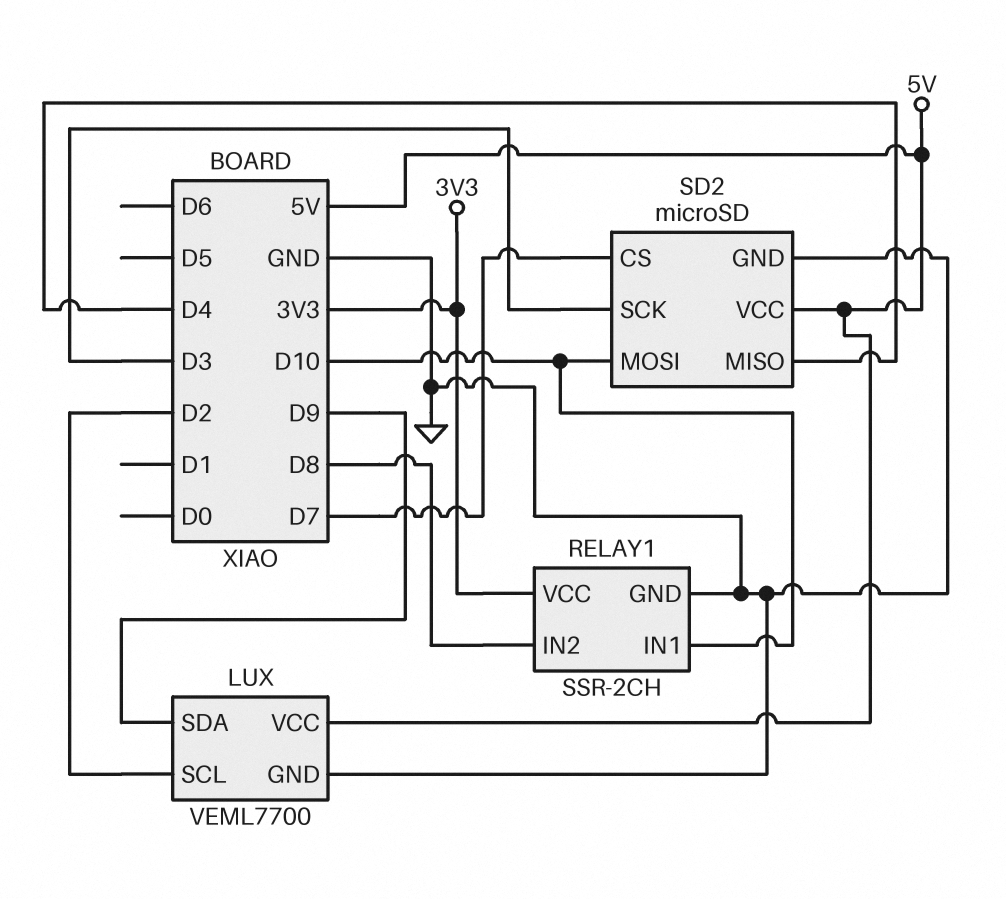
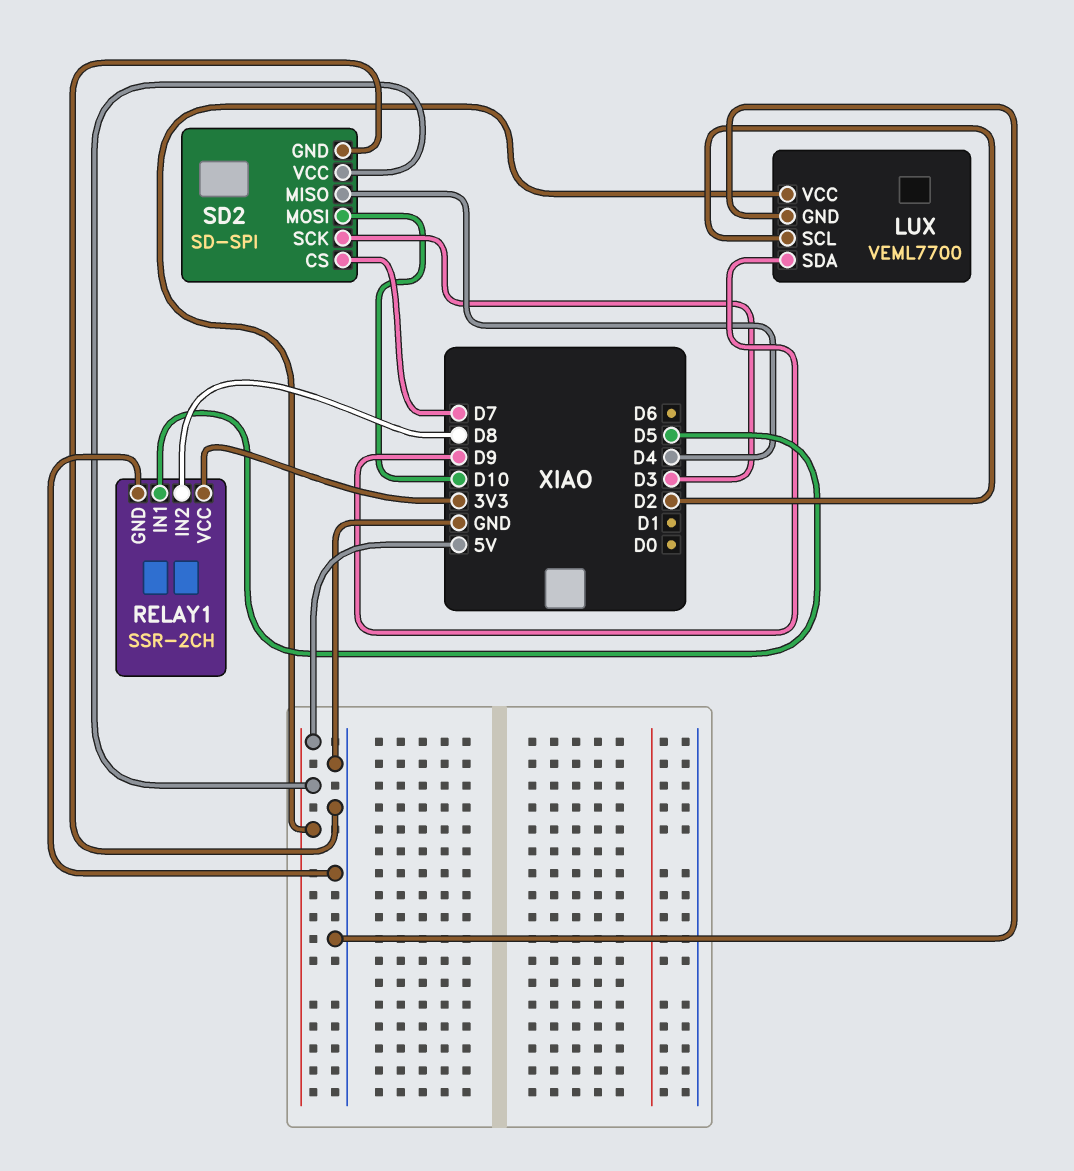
RELAY1 pin IN1: D10 -> D5
SD2: microSD -> SD-SPI

